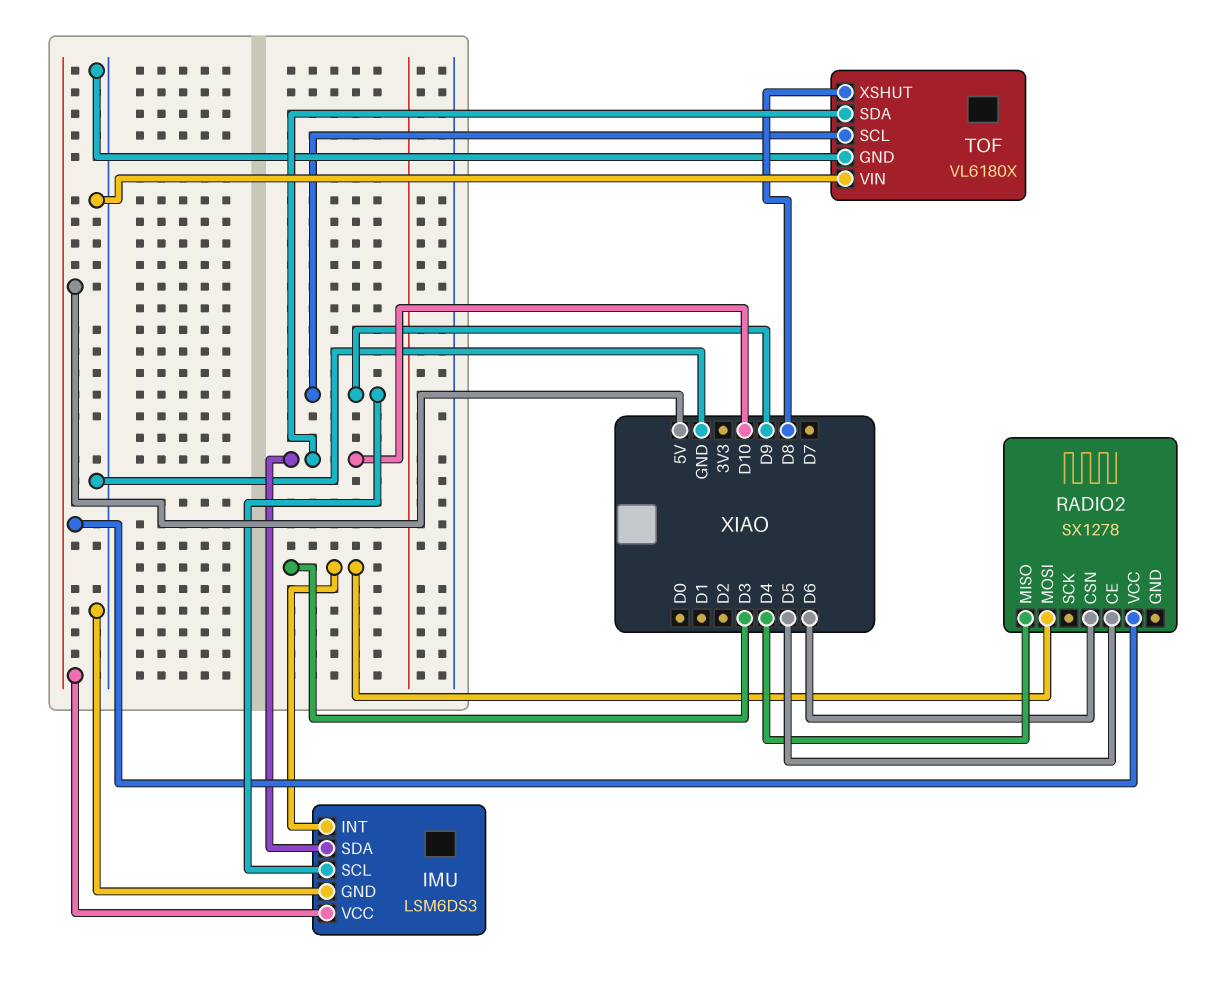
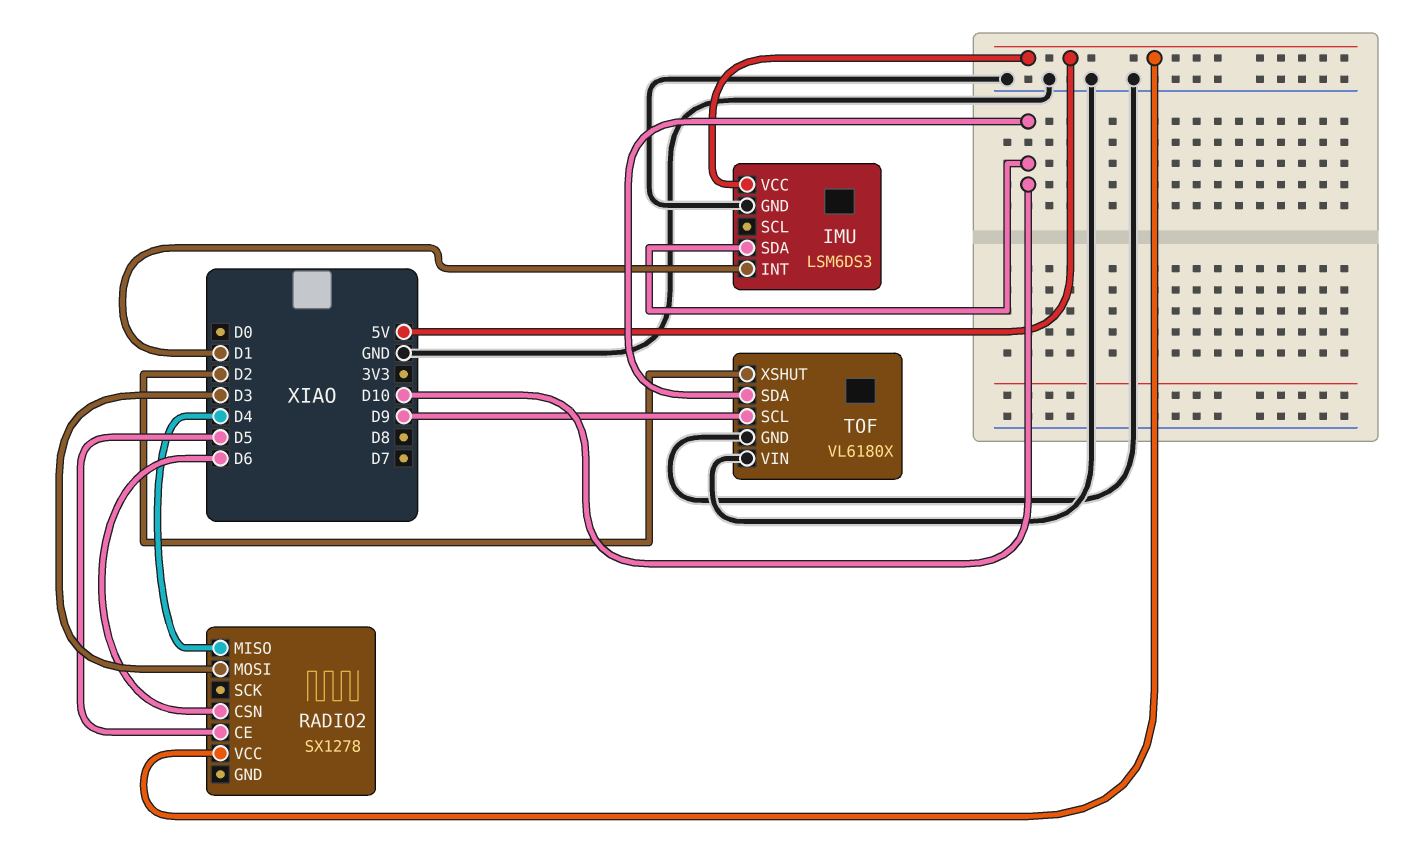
IMU pin INT: D3 -> D1
IMU pin SCL: D9 -> none
TOF pin XSHUT: D8 -> D2

